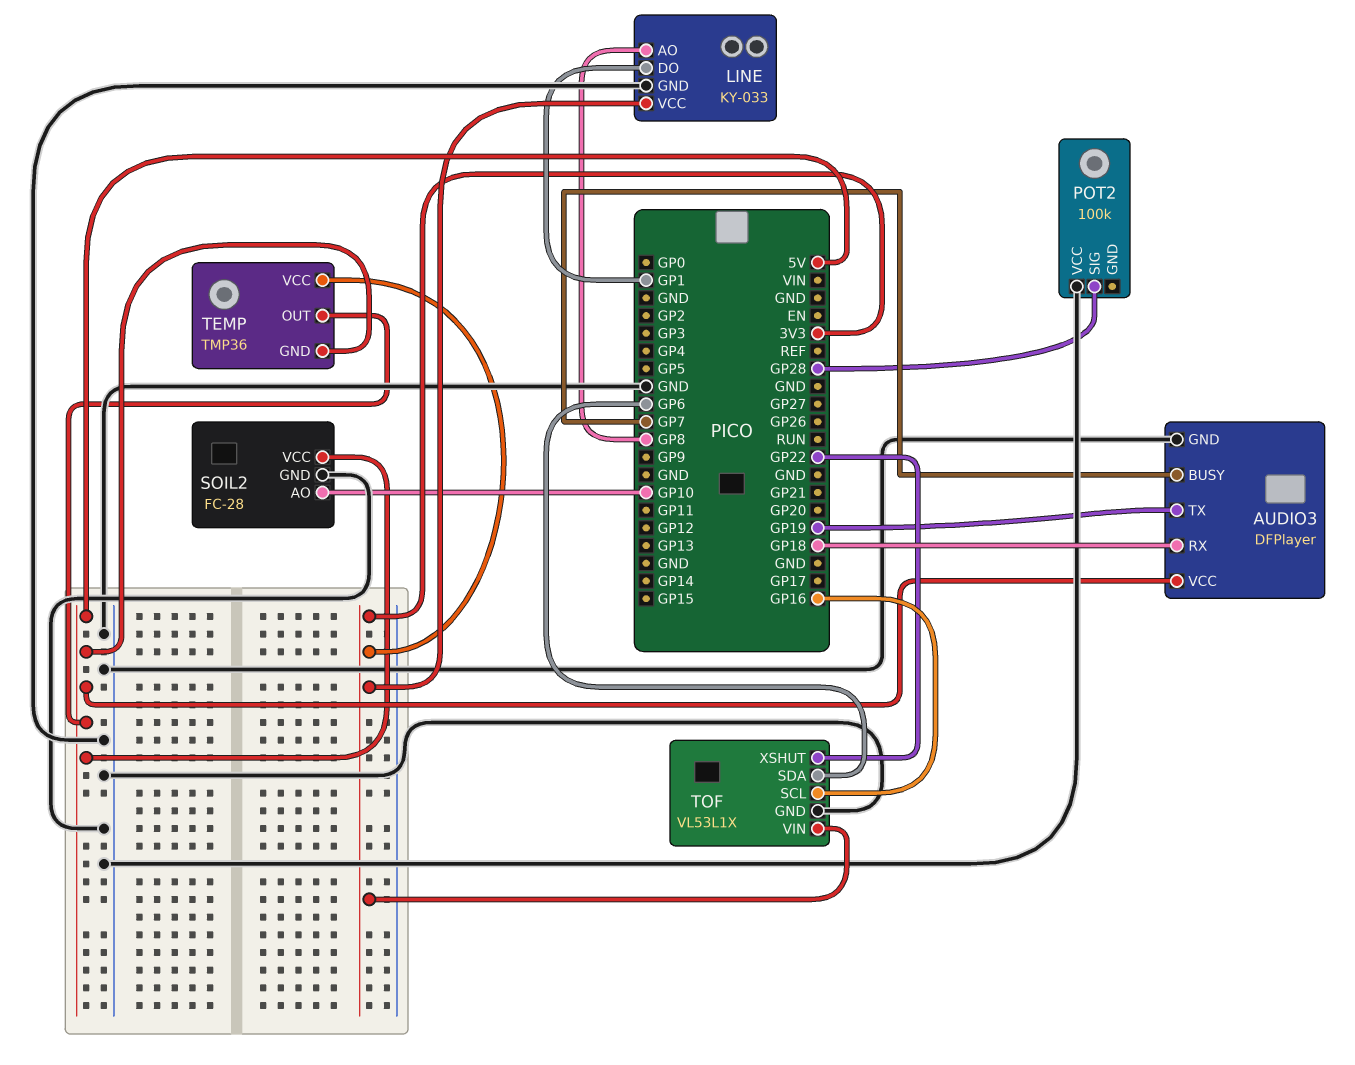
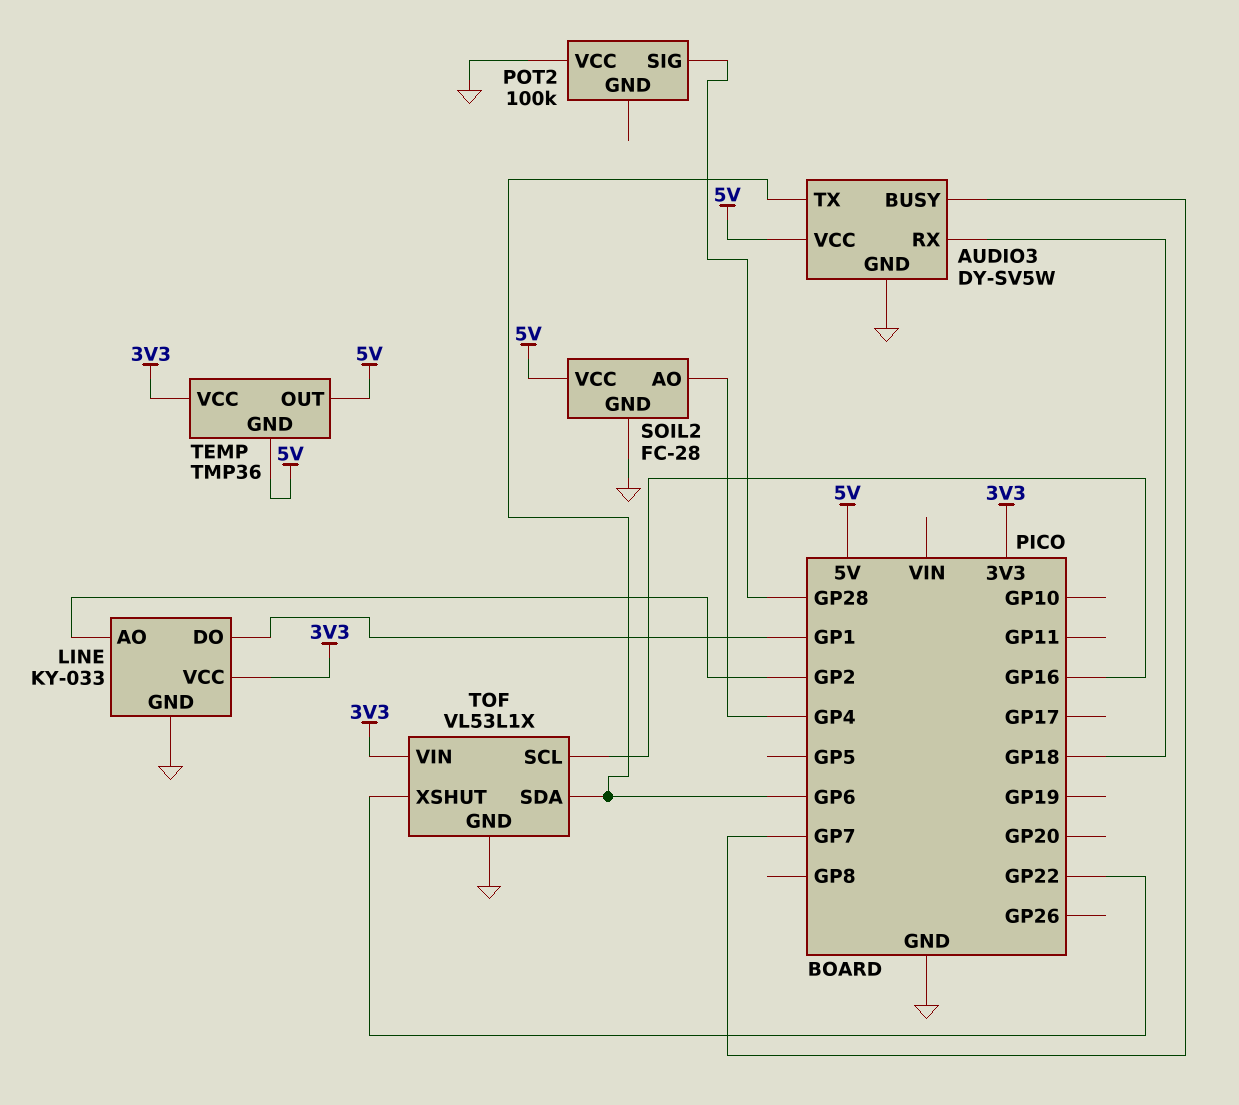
AUDIO3: DFPlayer -> DY-SV5W
AUDIO3 pin TX: GP19 -> GP6
LINE pin AO: GP8 -> GP2
SOIL2 pin AO: GP10 -> GP4

